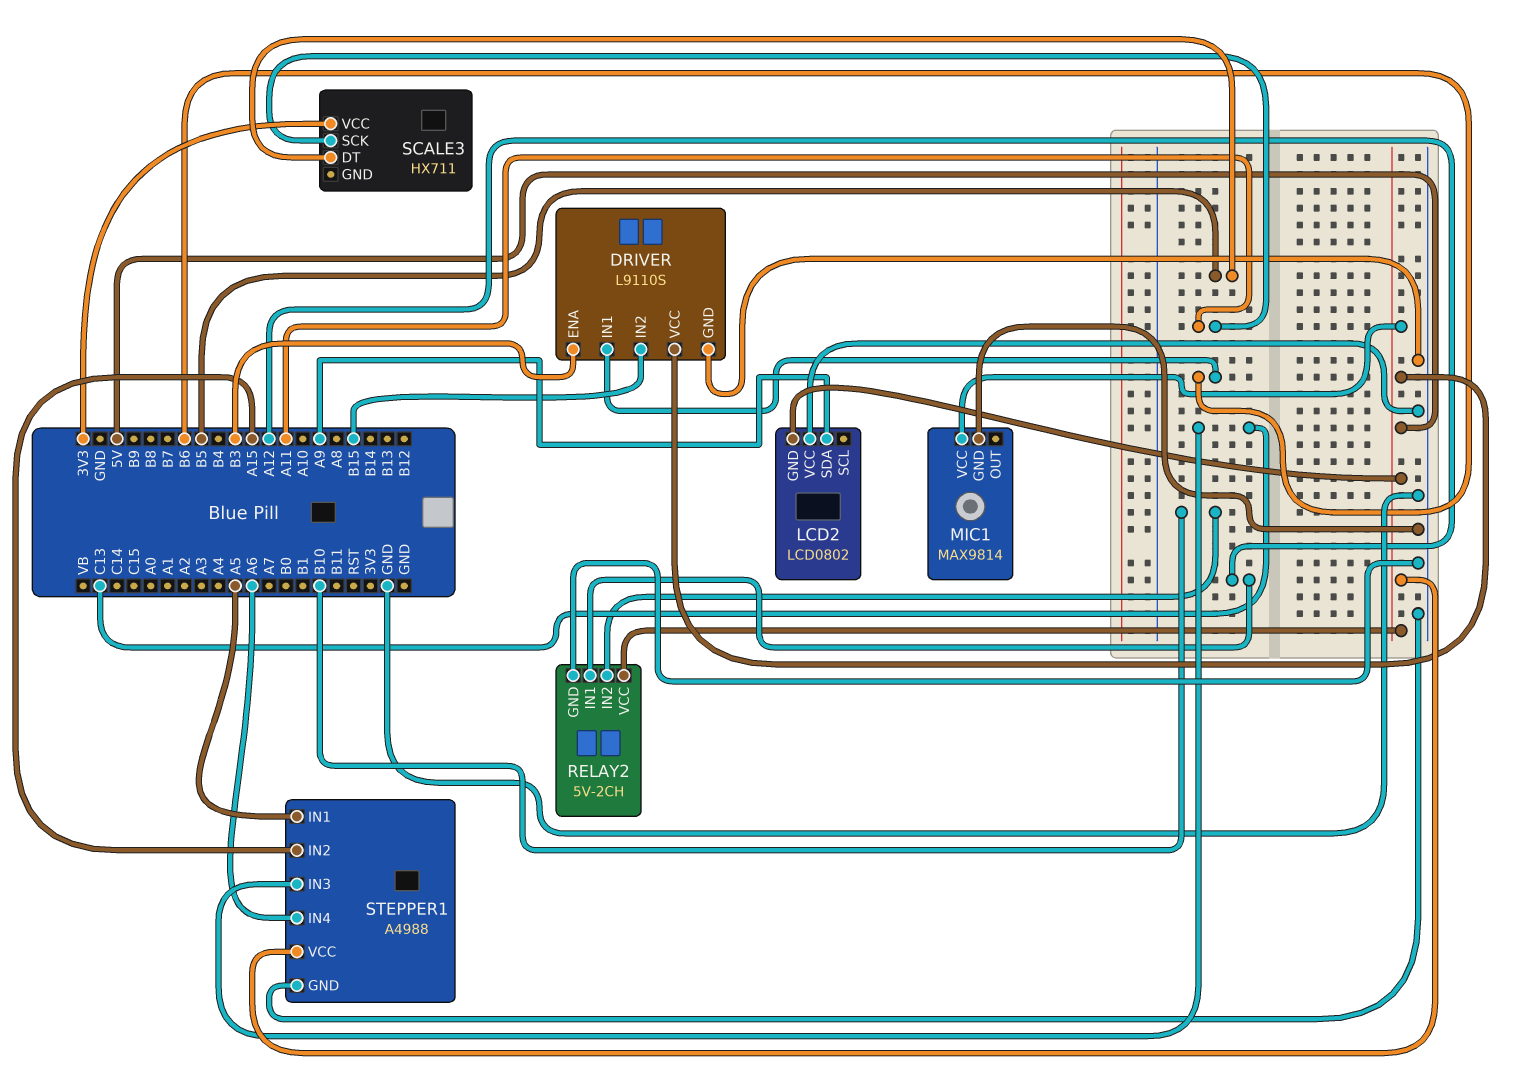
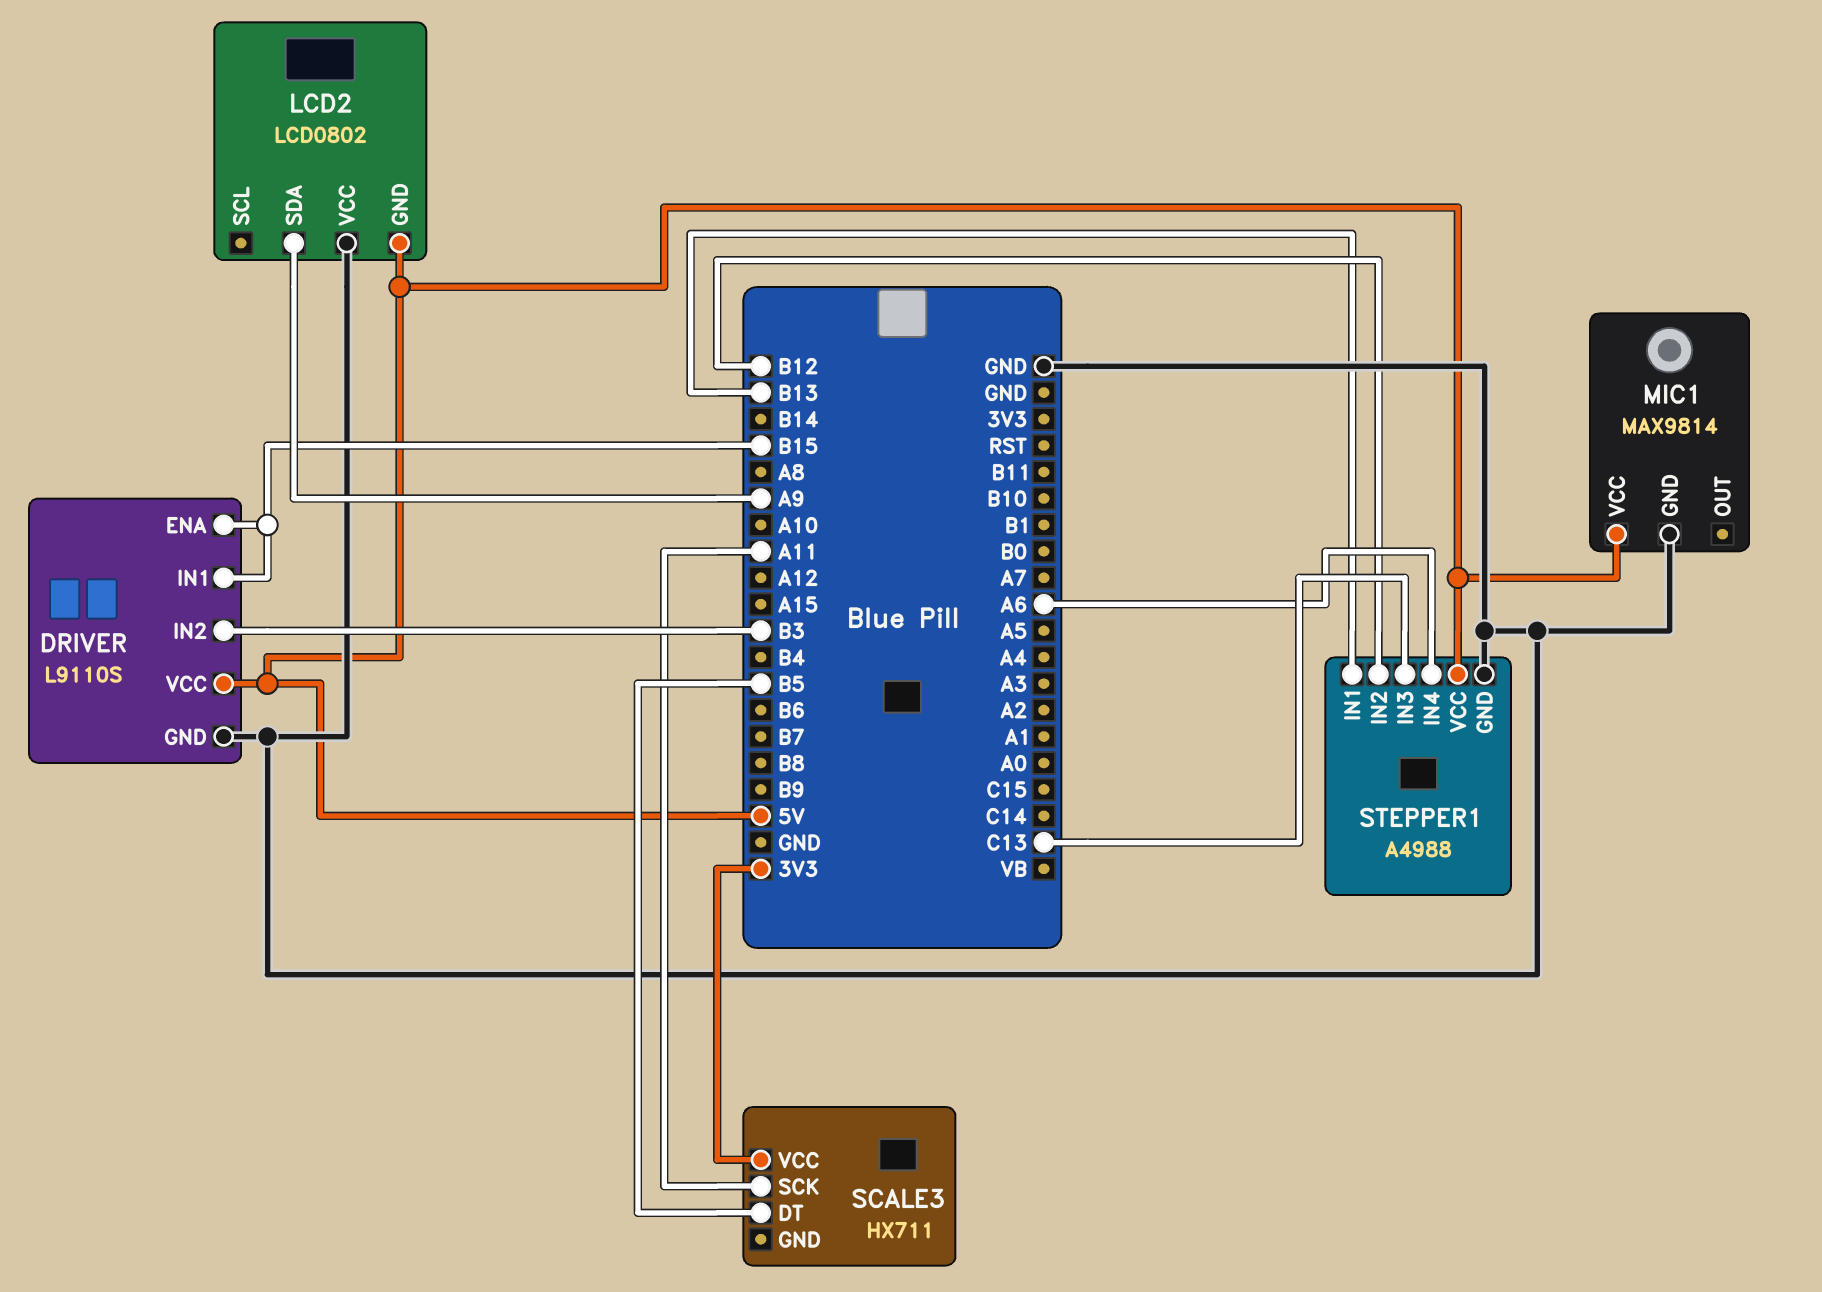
DRIVER pin ENA: B3 -> B15
DRIVER pin IN1: B6 -> B15
DRIVER pin IN2: B15 -> B3
RELAY2: 5V-2CH -> none
RELAY2 pin GND: GND -> none
RELAY2 pin IN1: A12 -> none
RELAY2 pin IN2: B10 -> none
RELAY2 pin VCC: 5V -> none
STEPPER1 pin IN1: A5 -> B13
STEPPER1 pin IN2: A15 -> B12

